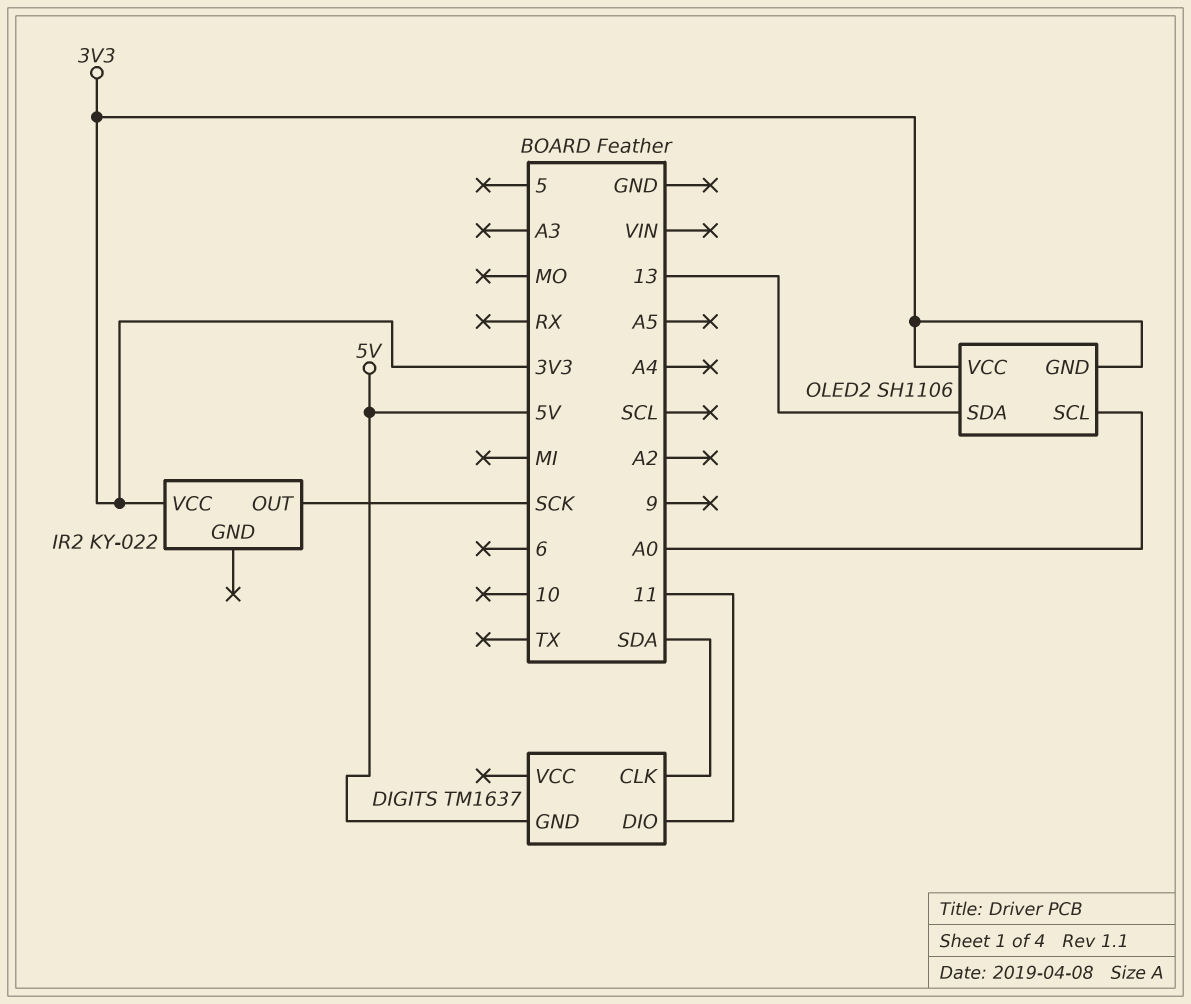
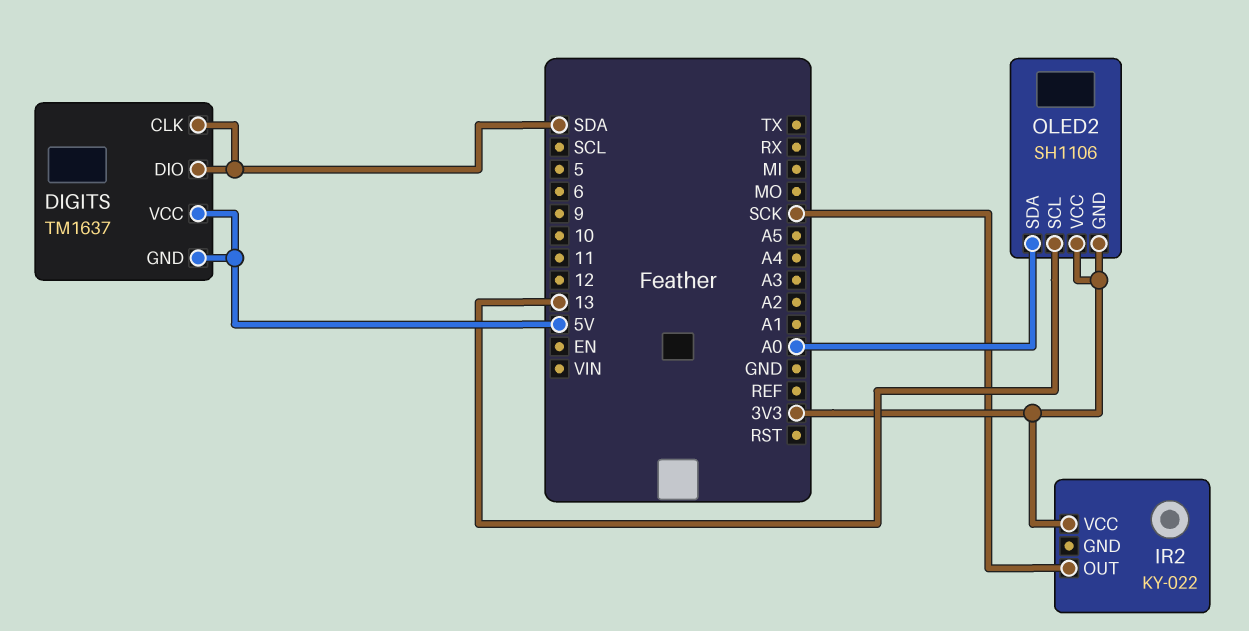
DIGITS pin DIO: 11 -> SDA
DIGITS pin VCC: none -> 5V
OLED2 pin SCL: A0 -> 13
OLED2 pin SDA: 13 -> A0

